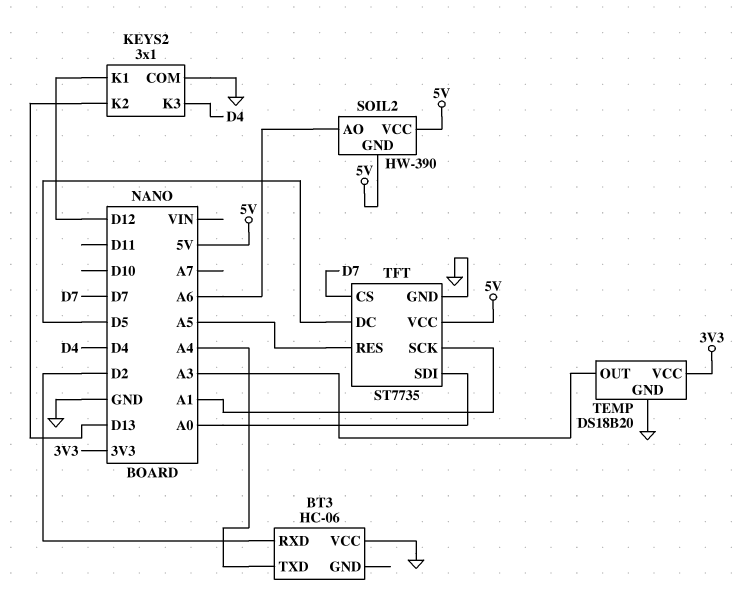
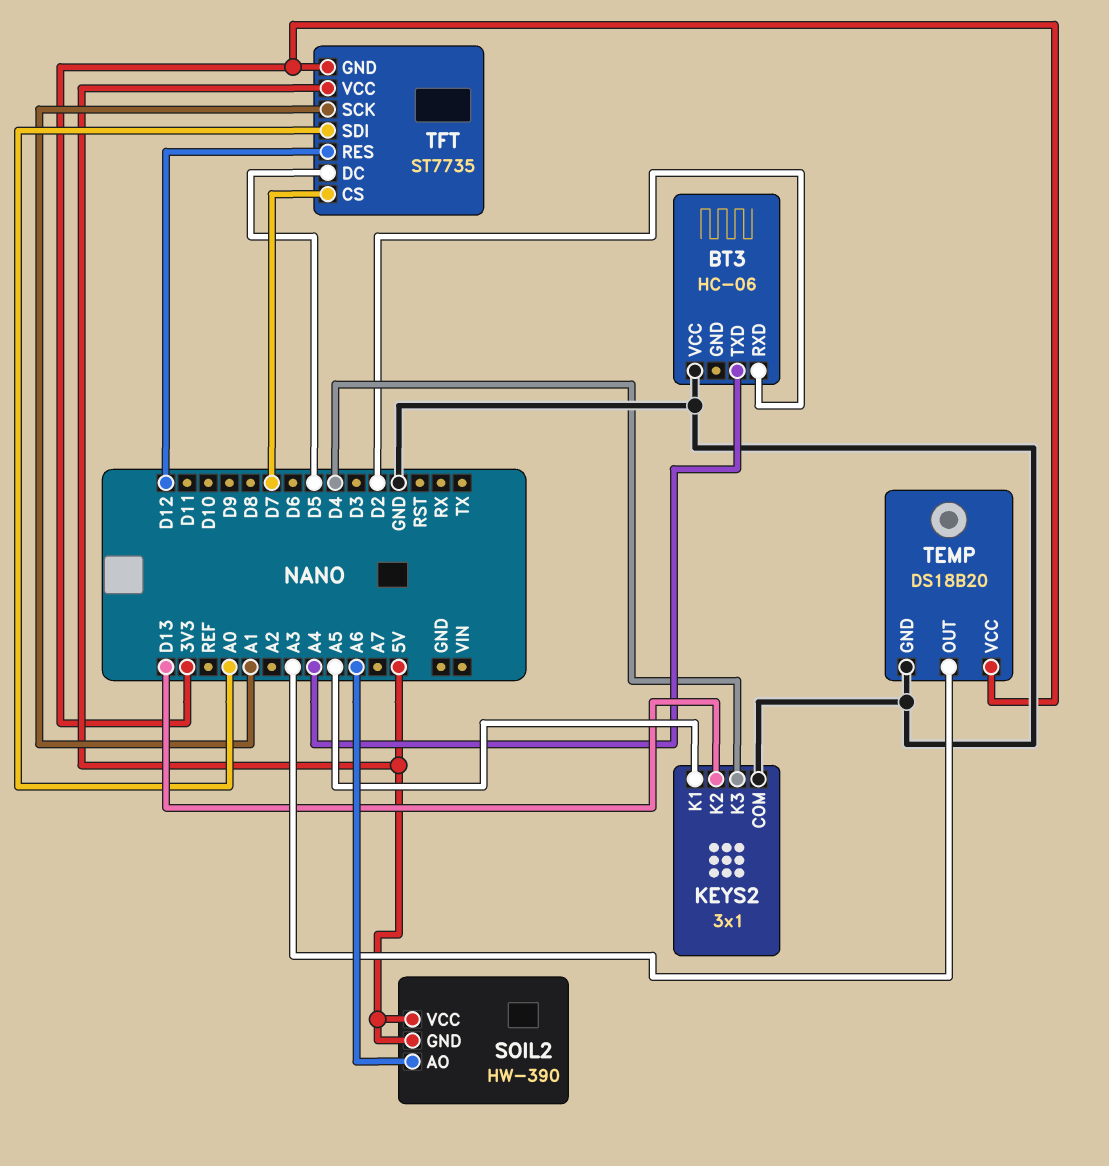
KEYS2 pin K1: D12 -> A5
TFT pin GND: GND -> 3V3
TFT pin RES: A5 -> D12

